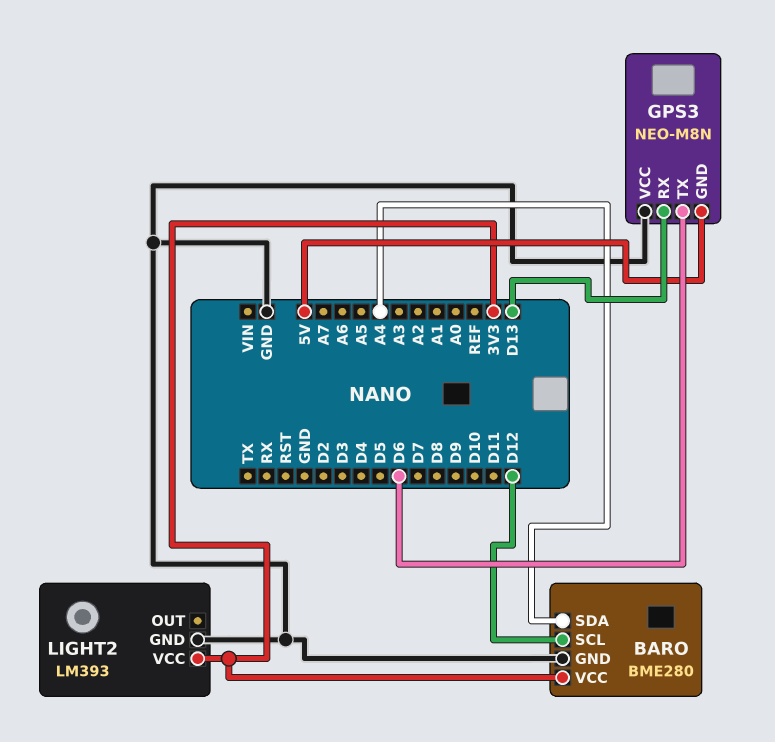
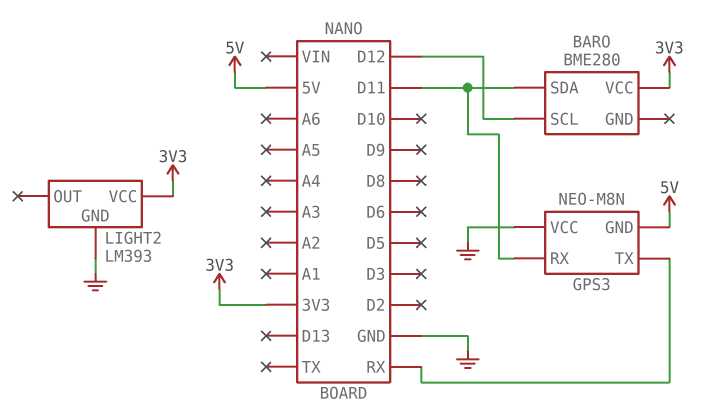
BARO pin GND: GND -> none
BARO pin SDA: A4 -> D11
GPS3 pin RX: D13 -> D11
GPS3 pin TX: D6 -> RX

